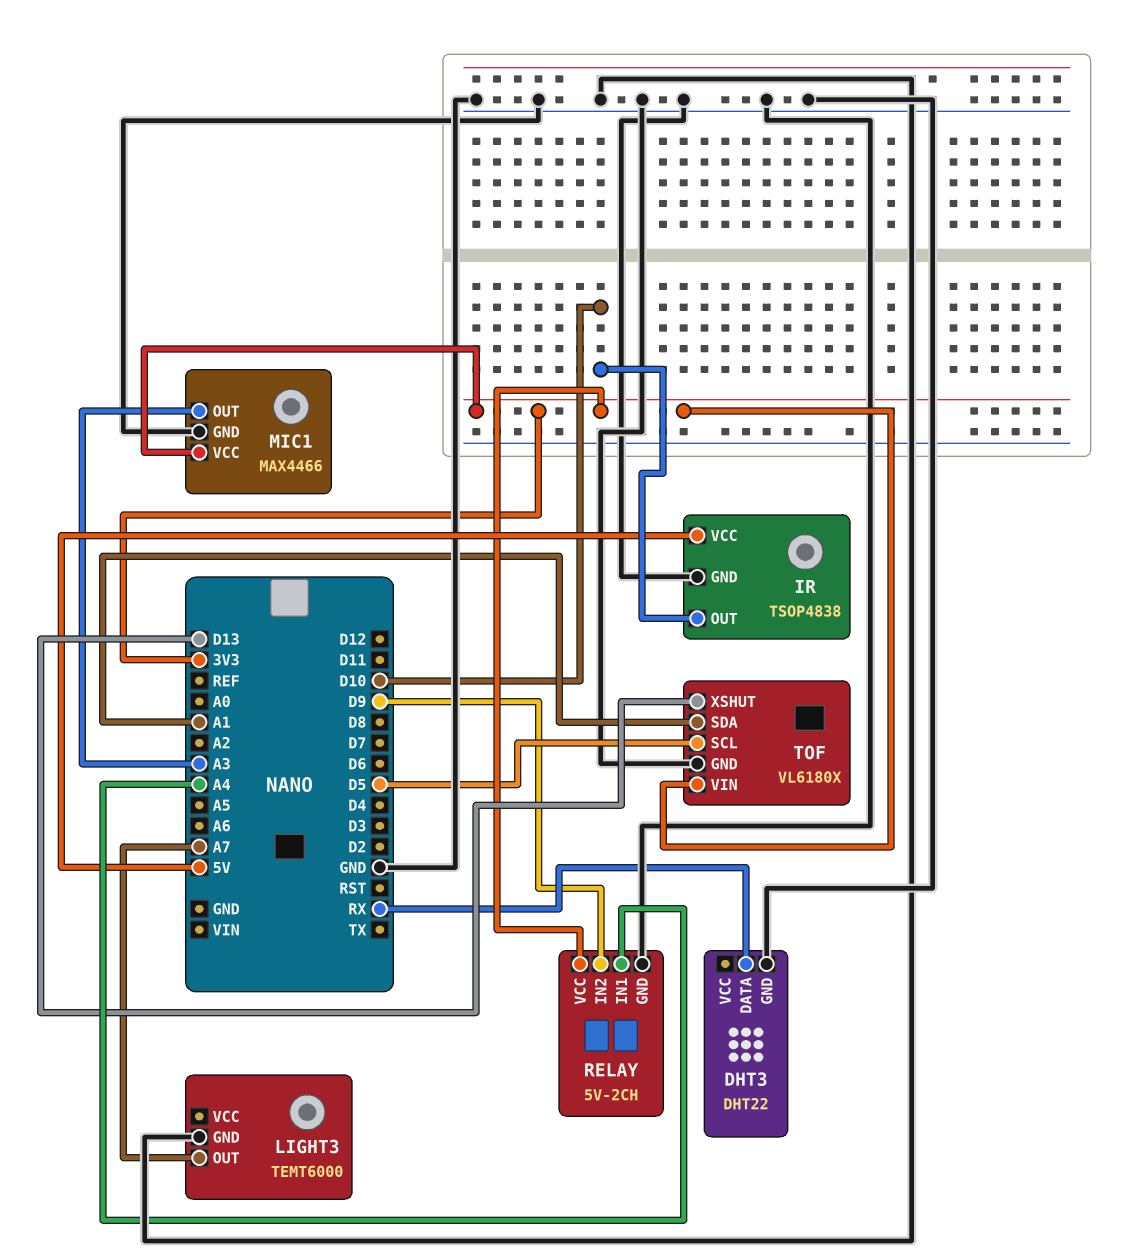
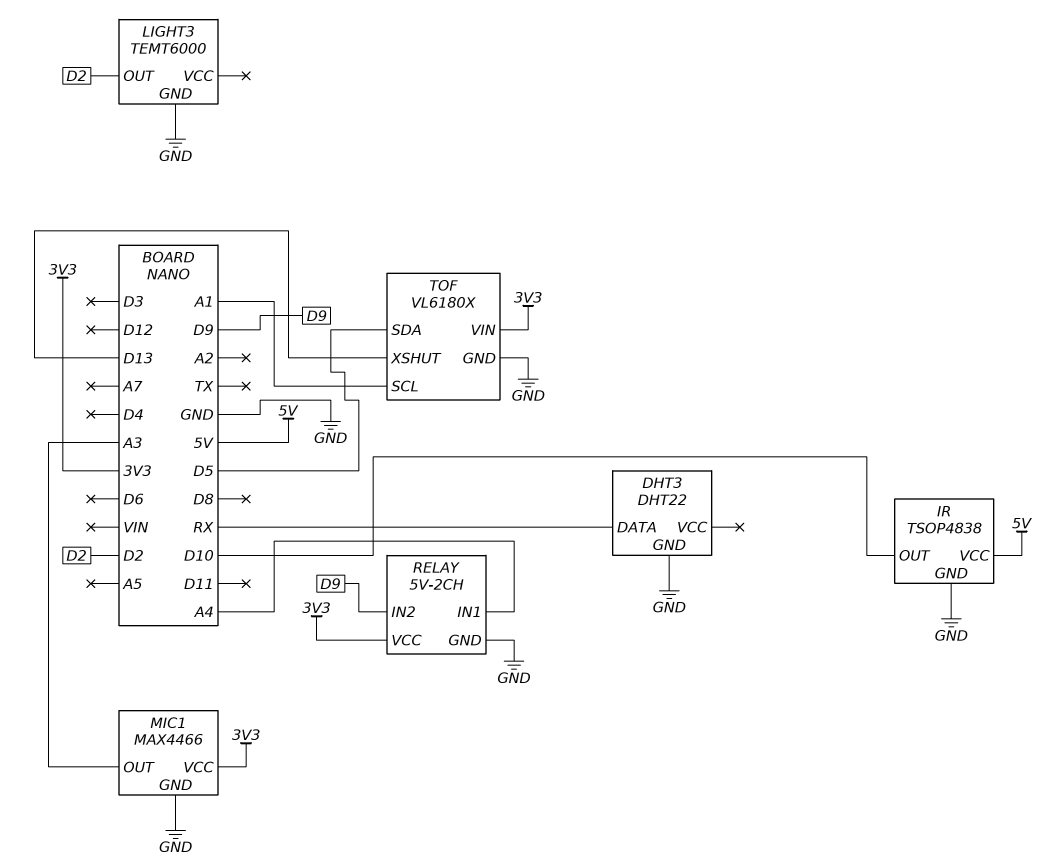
LIGHT3 pin OUT: A7 -> D2
TOF pin SCL: D5 -> A1
TOF pin SDA: A1 -> D5

